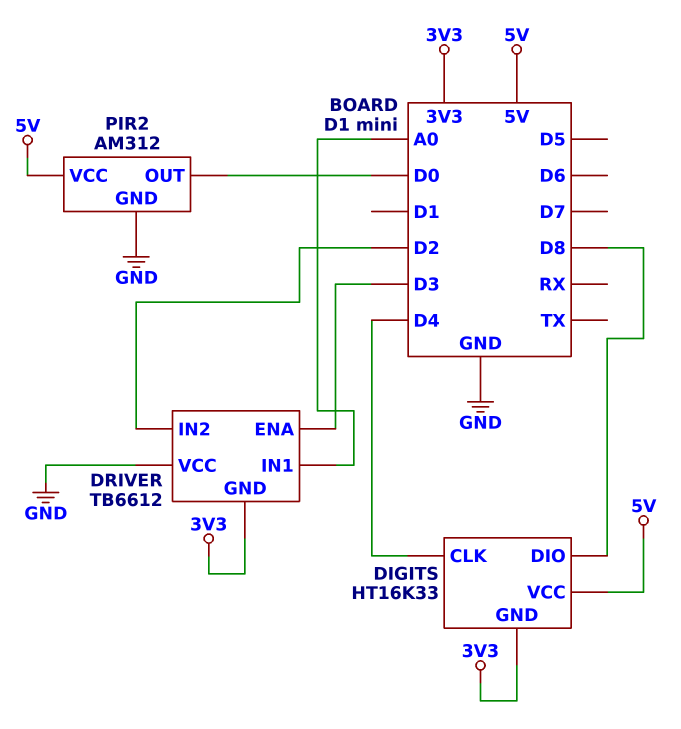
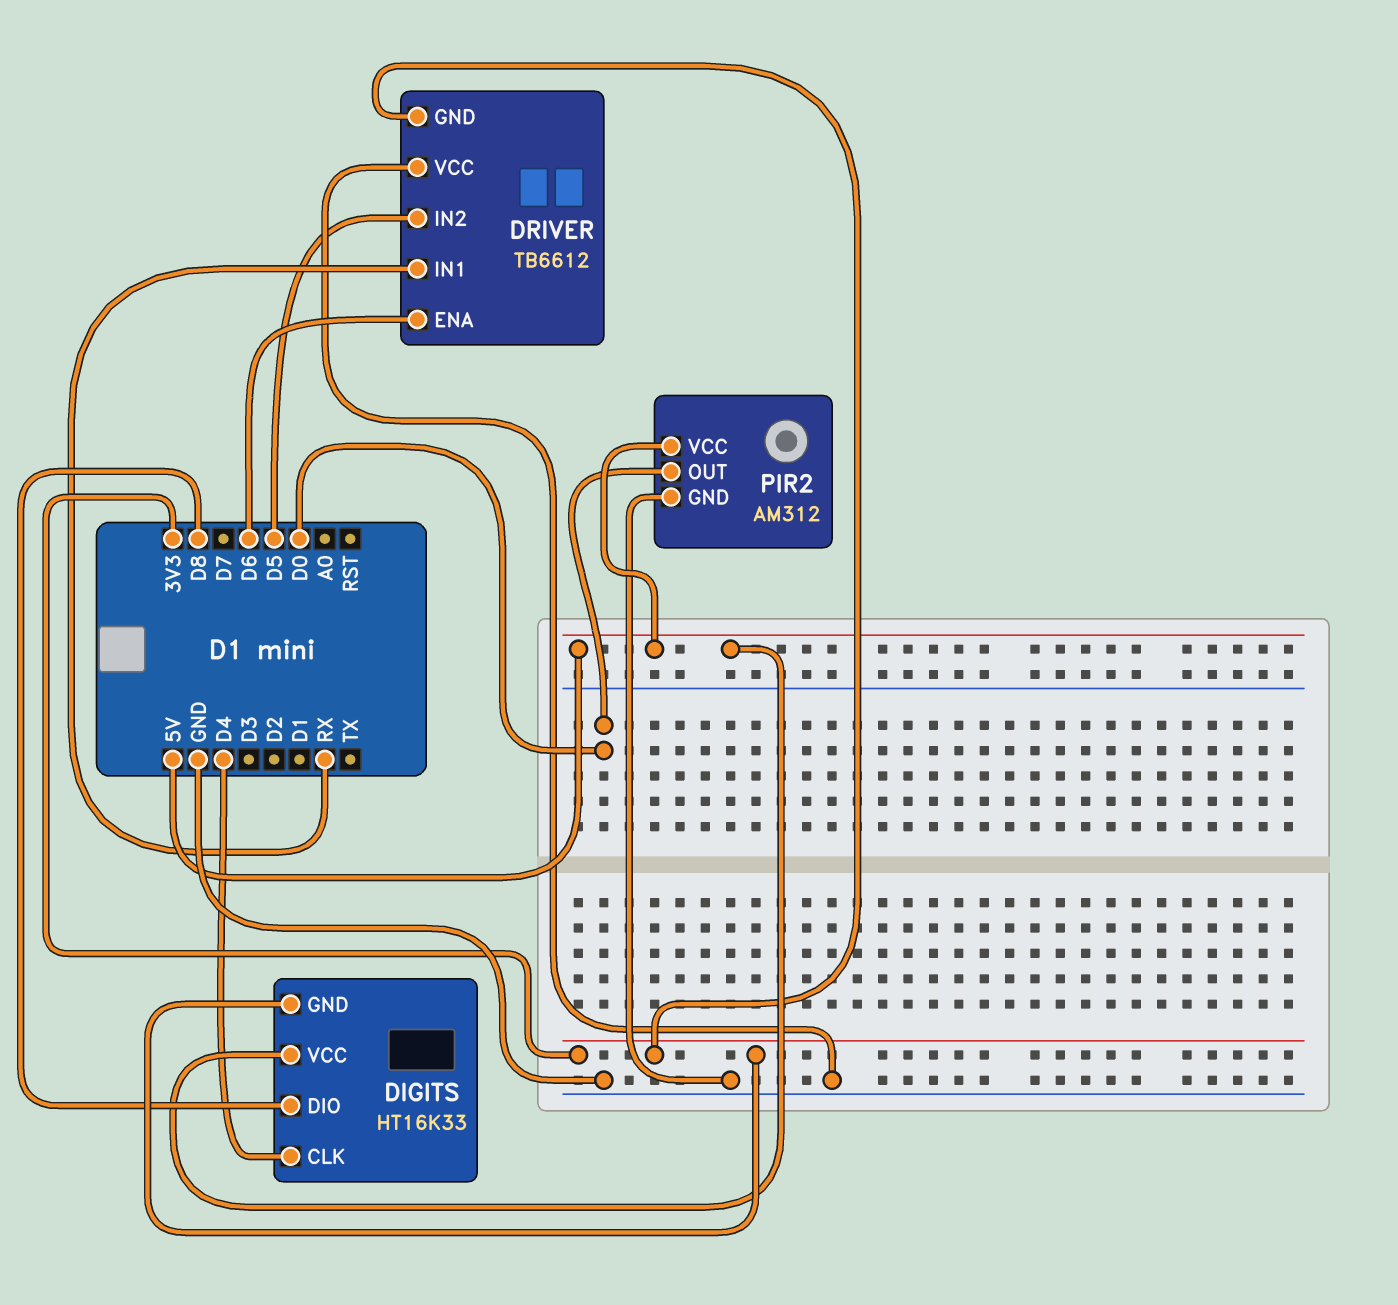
DRIVER pin ENA: D3 -> D6
DRIVER pin IN1: A0 -> RX
DRIVER pin IN2: D2 -> D5

